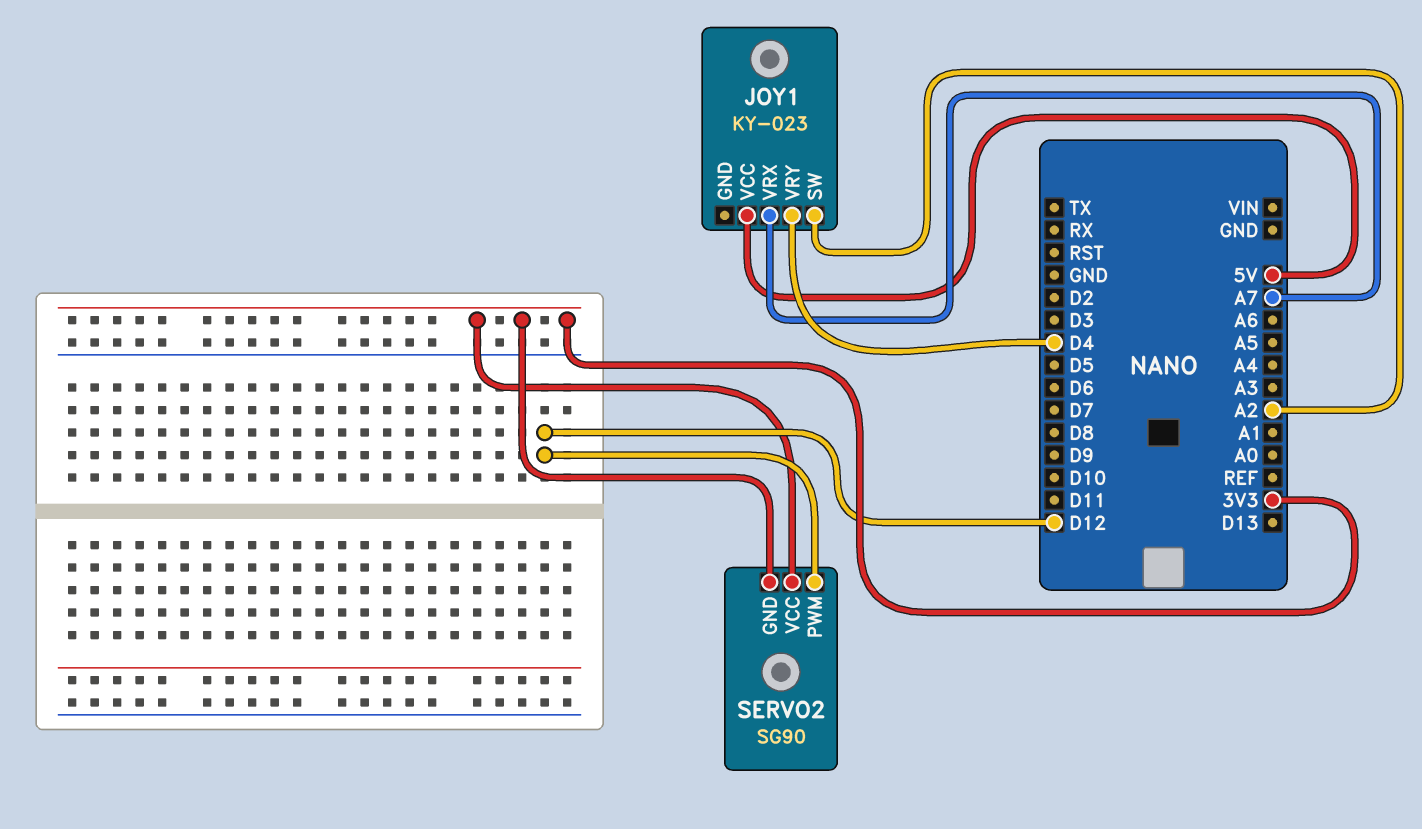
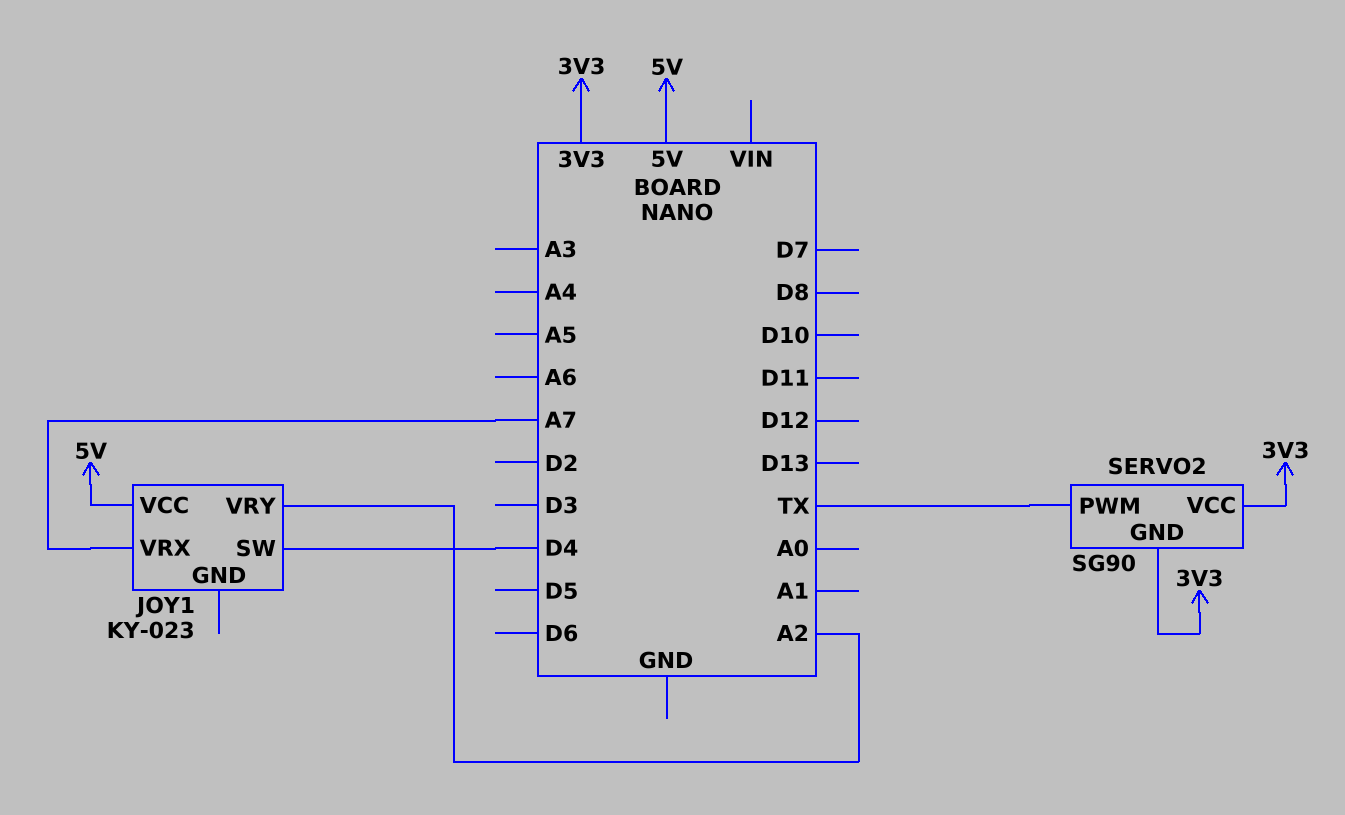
JOY1 pin SW: A2 -> D4
JOY1 pin VRY: D4 -> A2
SERVO2 pin PWM: D12 -> TX

